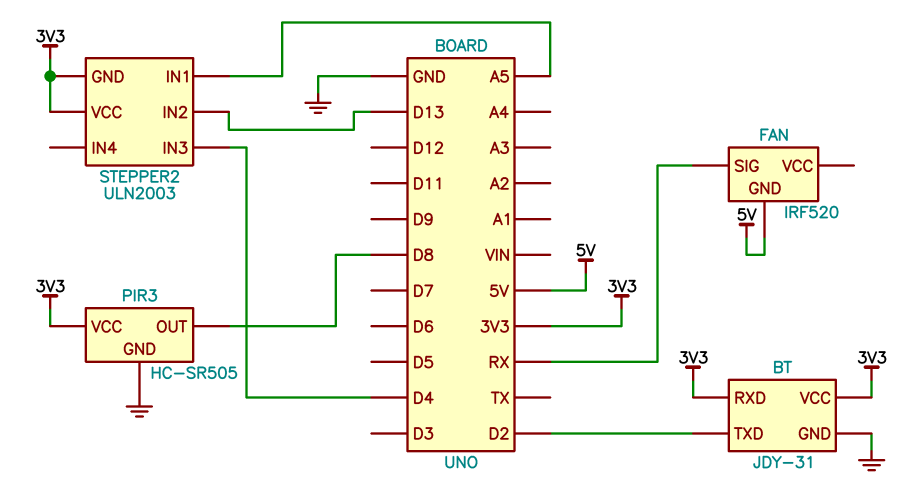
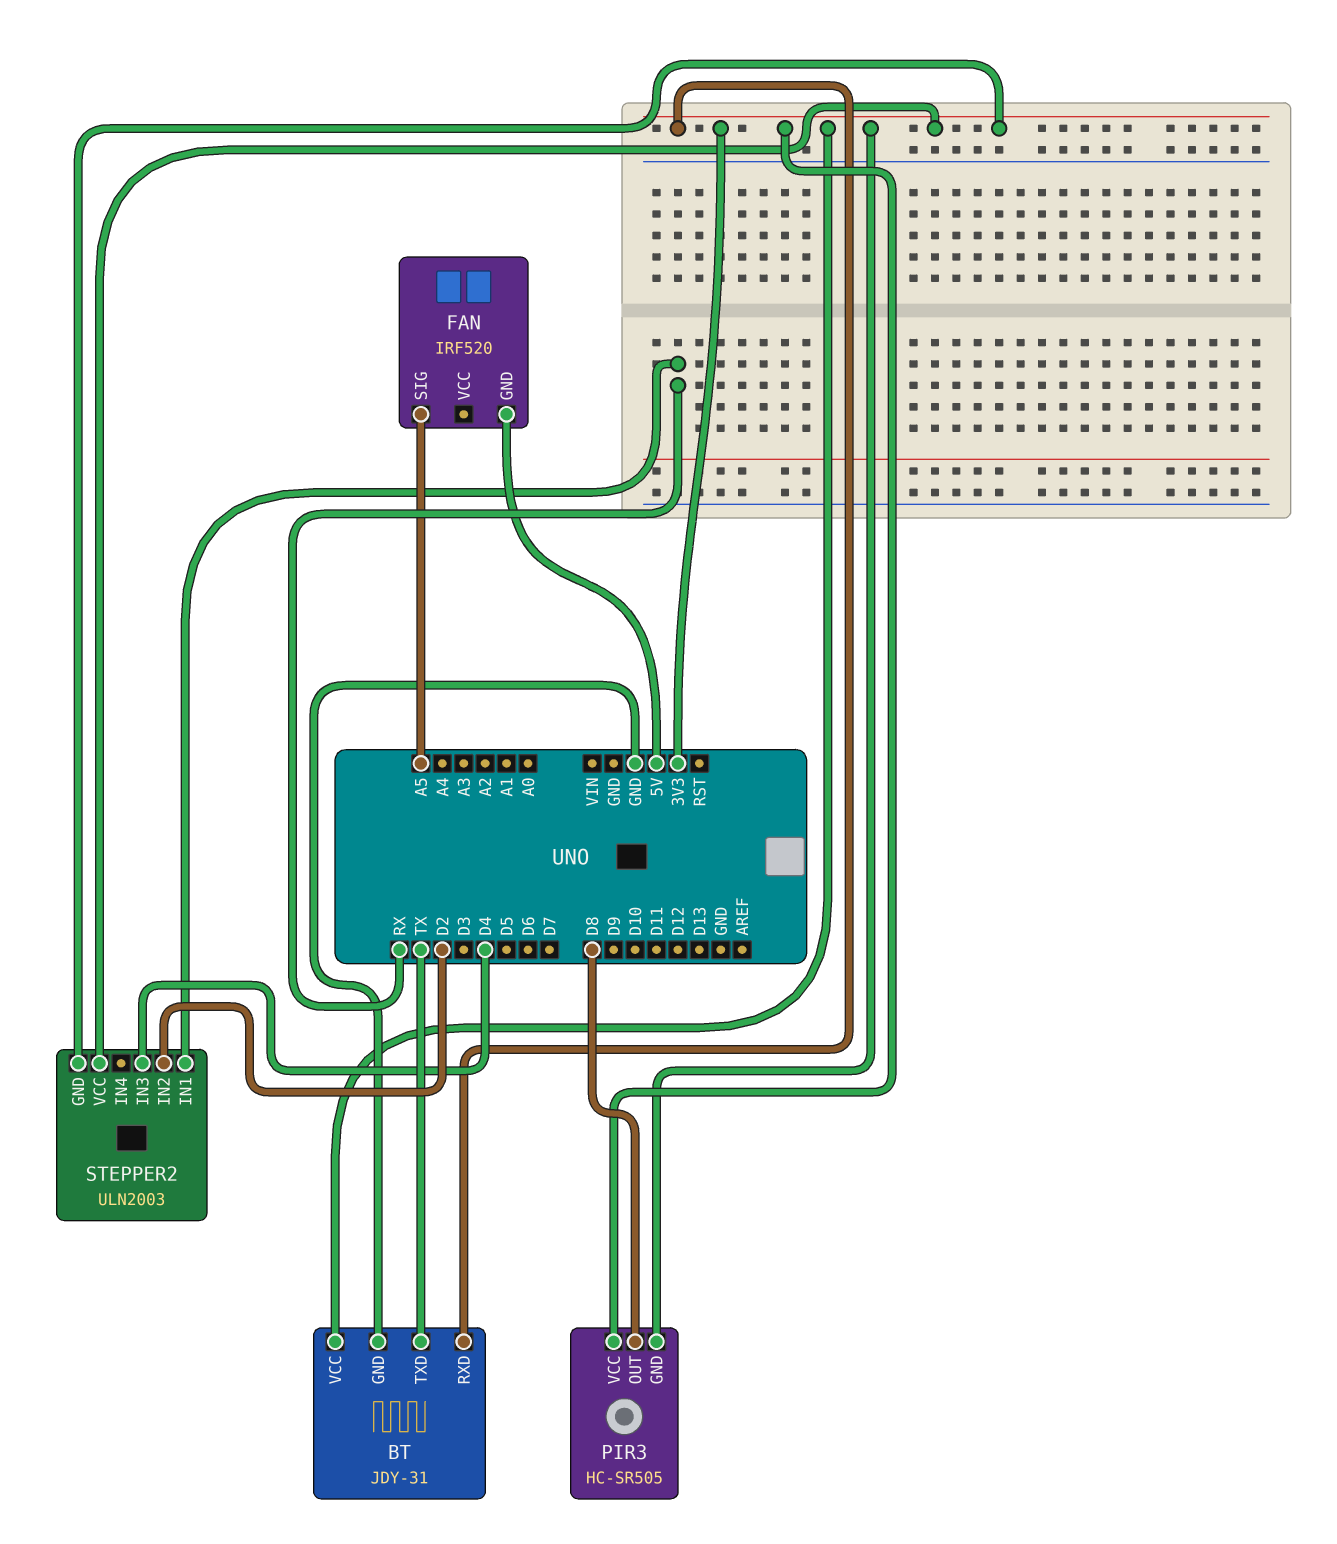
BT pin TXD: D2 -> TX
FAN pin SIG: RX -> A5
PIR3 pin GND: GND -> 3V3
STEPPER2 pin IN1: A5 -> RX
STEPPER2 pin IN2: D13 -> D2

